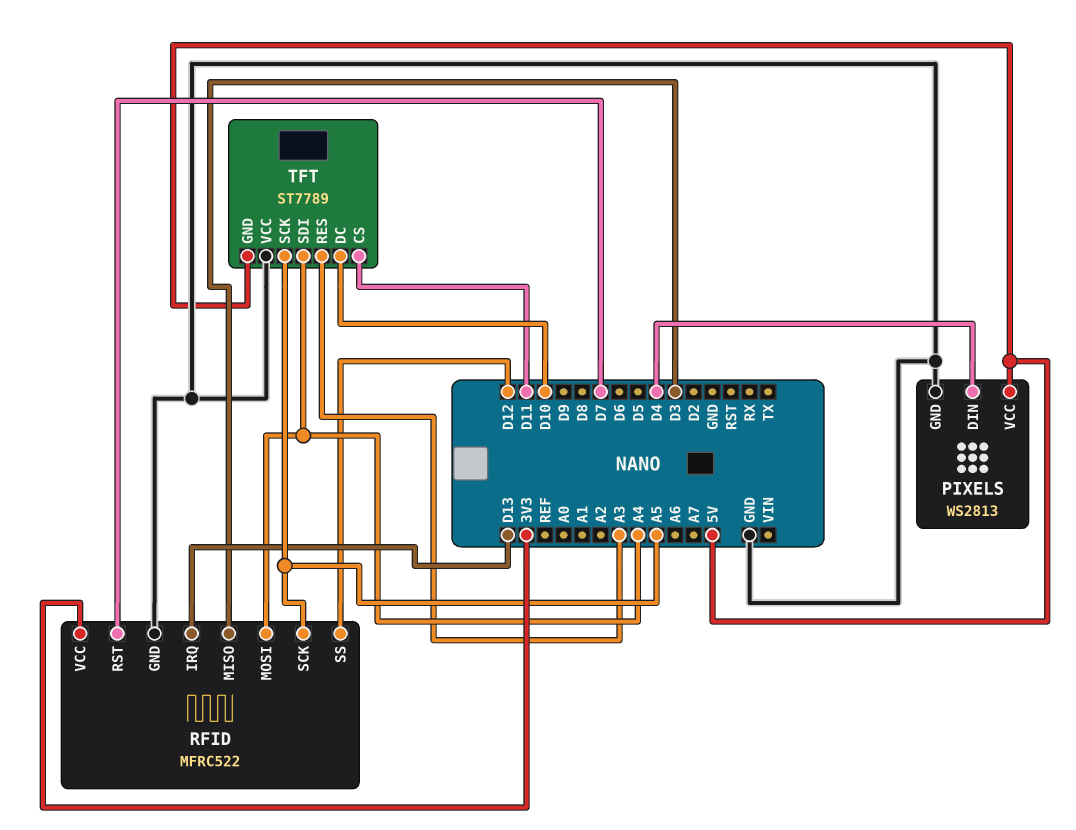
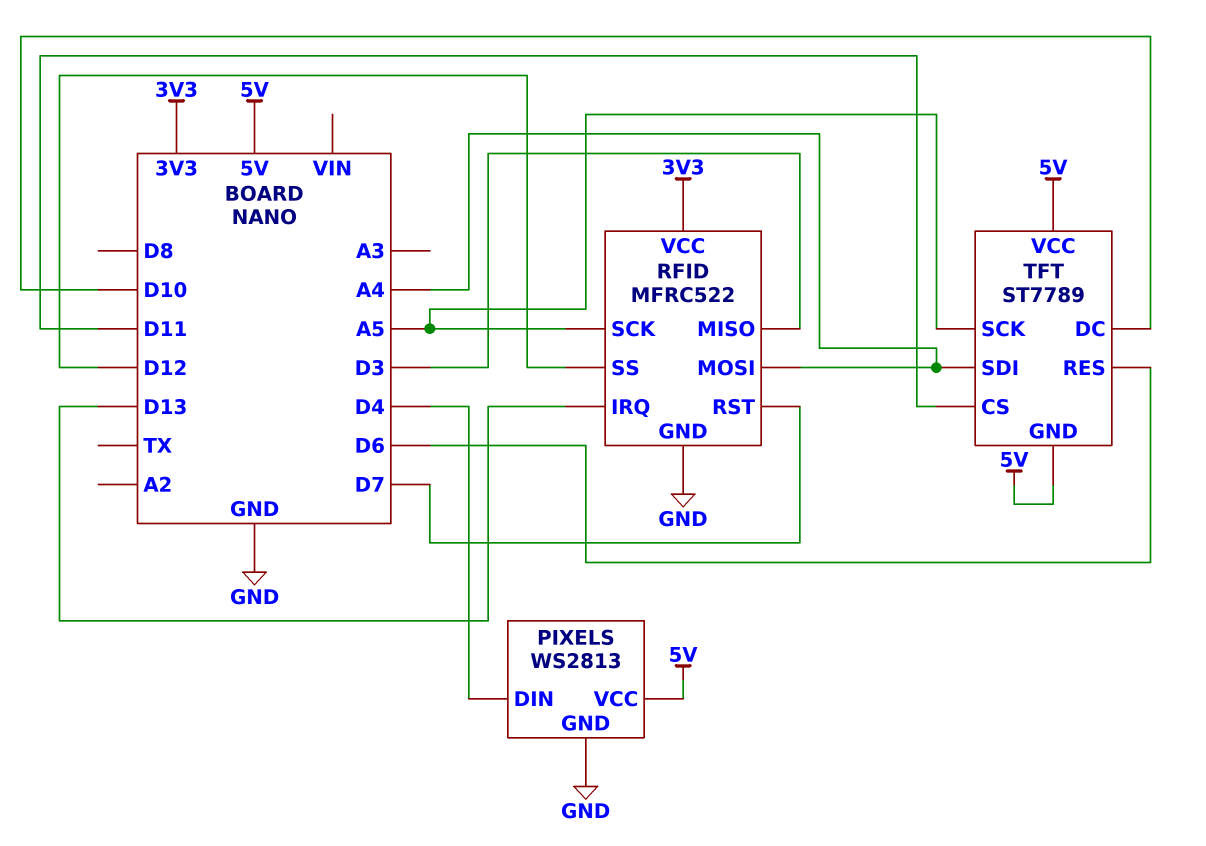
TFT pin RES: A3 -> D6
TFT pin VCC: GND -> 5V

